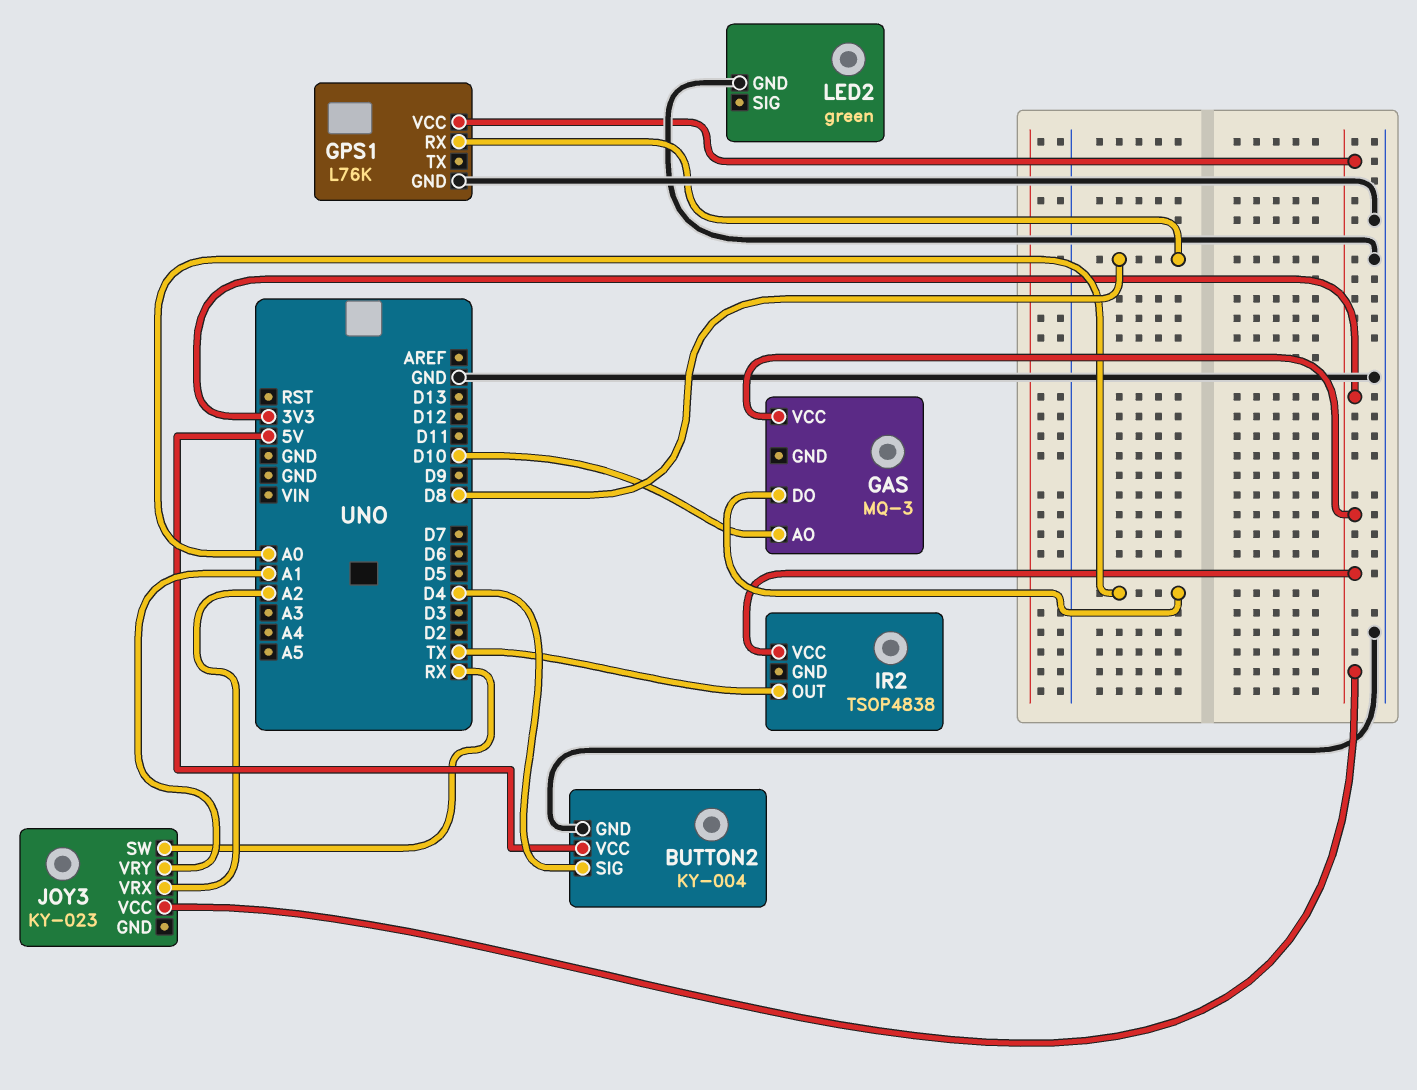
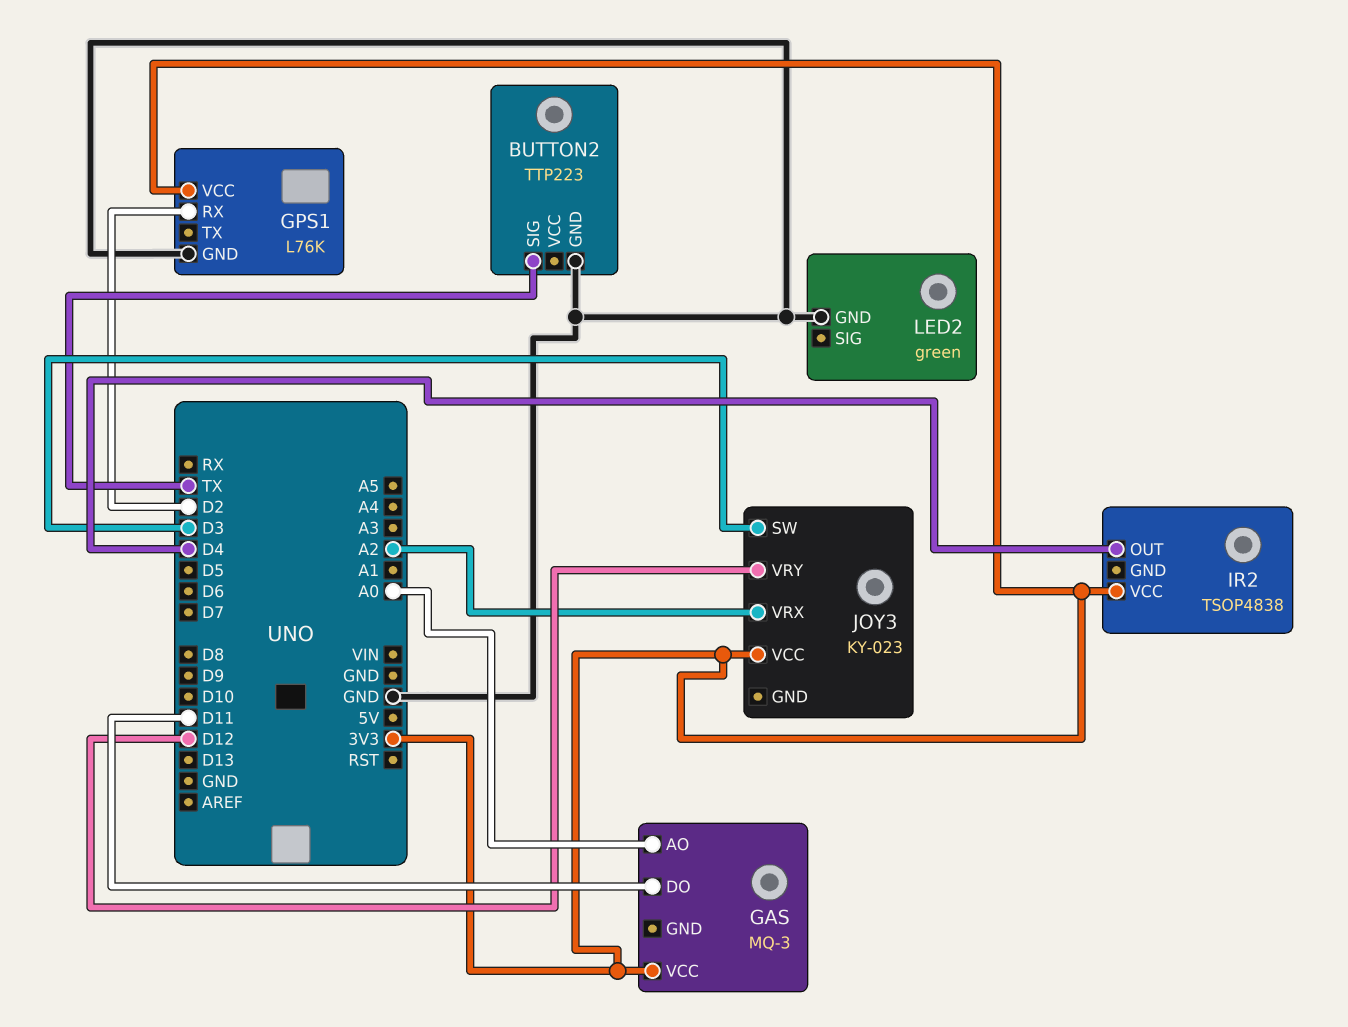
BUTTON2: KY-004 -> TTP223
BUTTON2 pin SIG: D4 -> TX
BUTTON2 pin VCC: 5V -> none
GAS pin AO: D10 -> A0
GAS pin DO: A0 -> D11
GPS1 pin RX: D8 -> D2
IR2 pin OUT: TX -> D4
JOY3 pin SW: RX -> D3
JOY3 pin VRY: A1 -> D12

